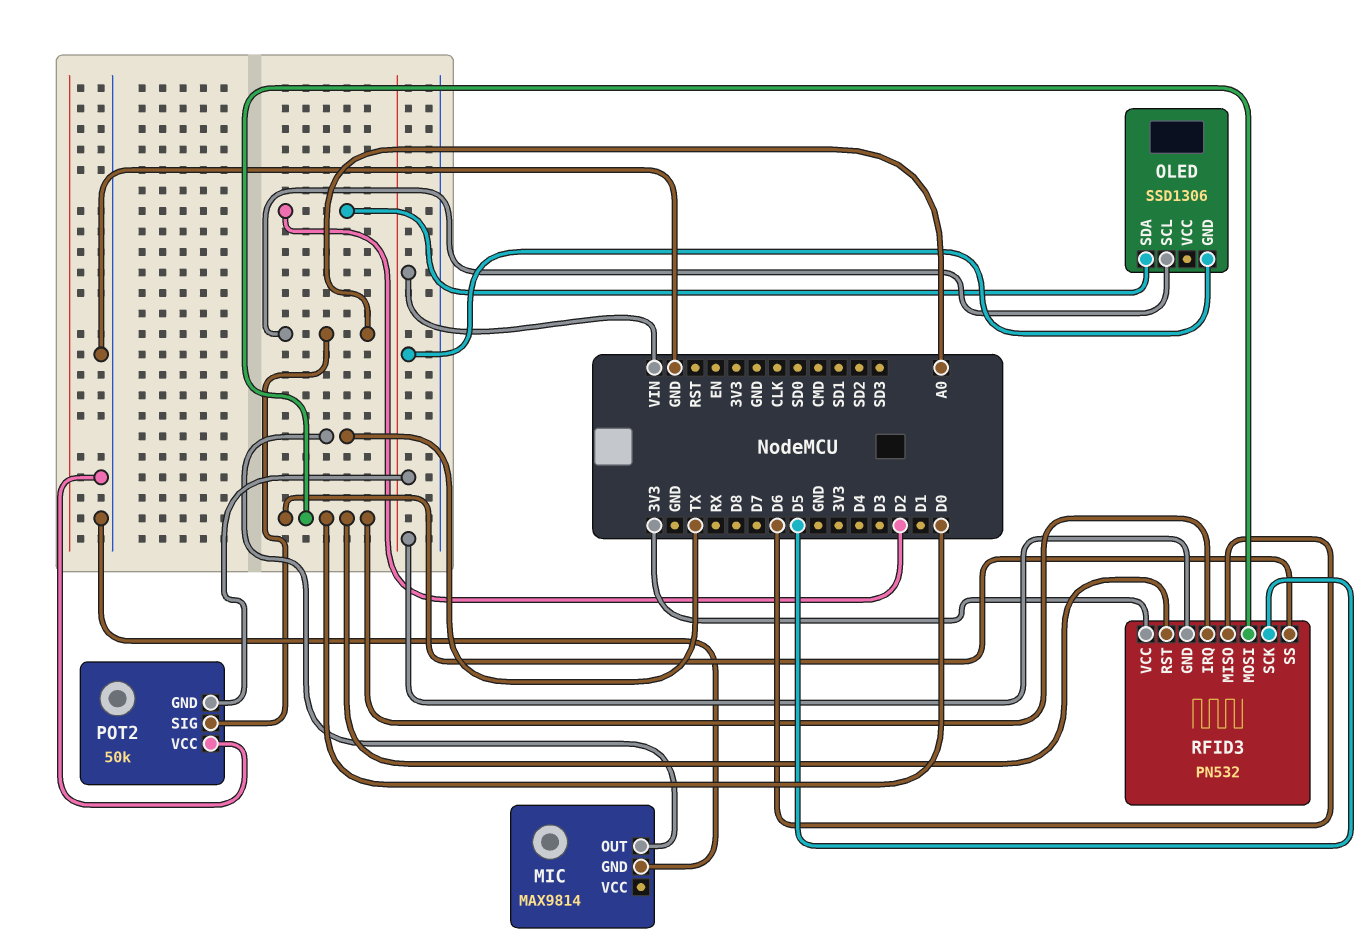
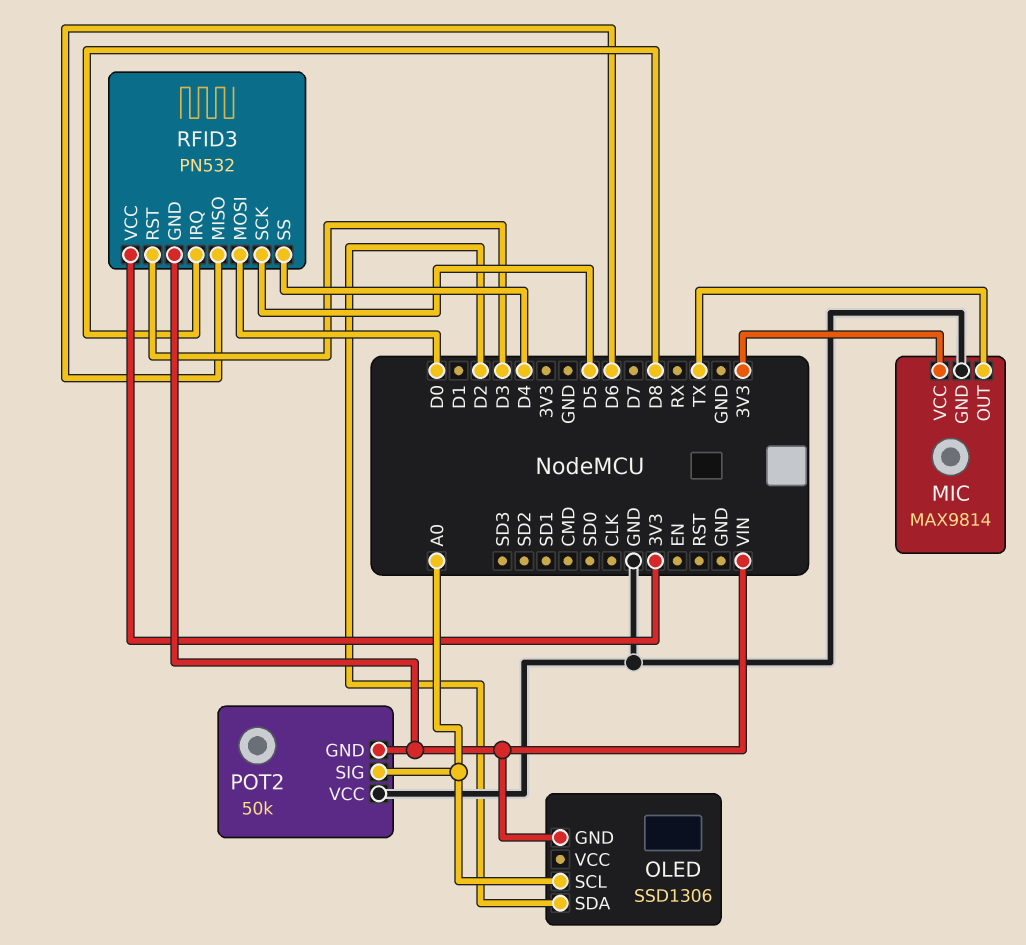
MIC pin VCC: none -> 3V3
RFID3 pin IRQ: D0 -> D8
RFID3 pin RST: D0 -> D3
RFID3 pin SS: D0 -> D4

